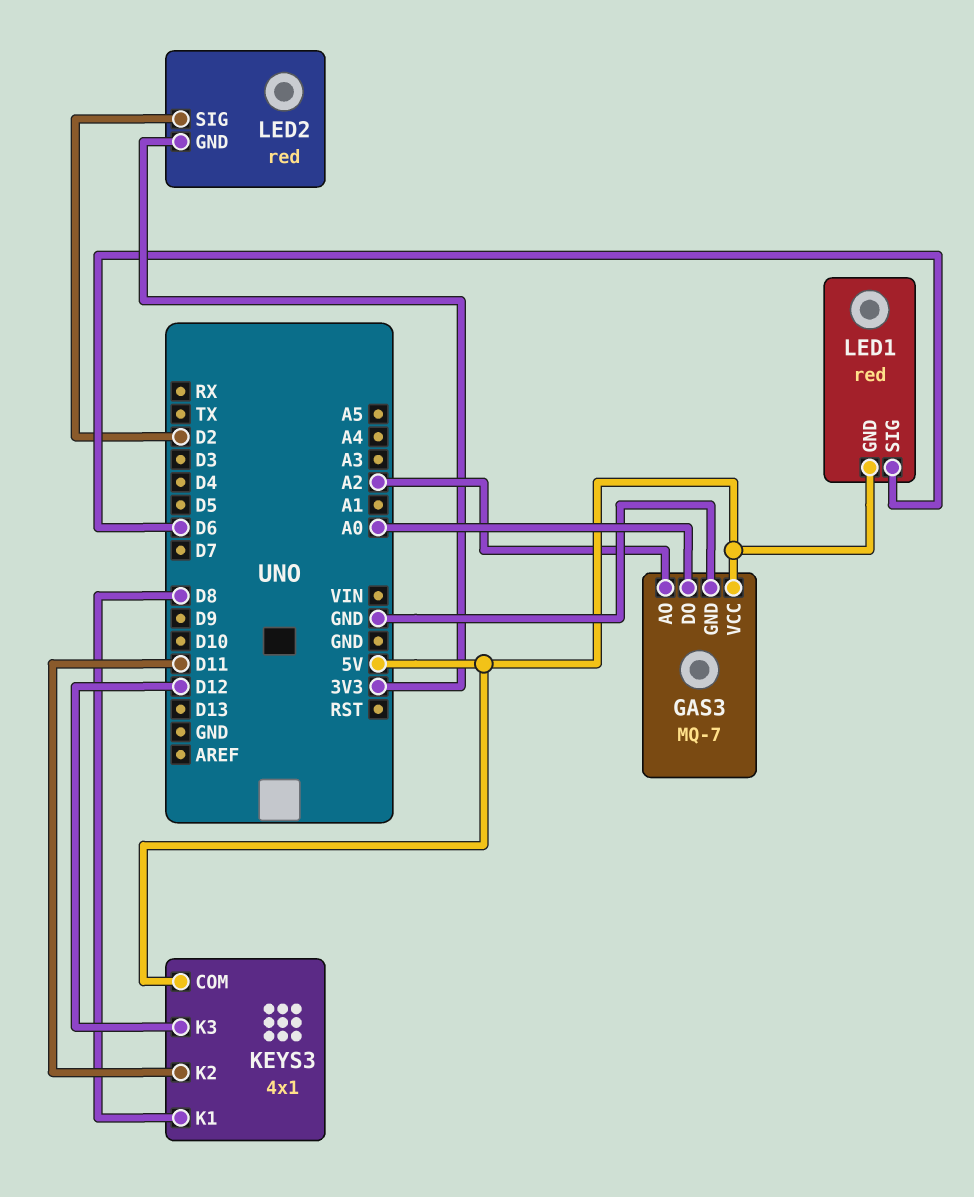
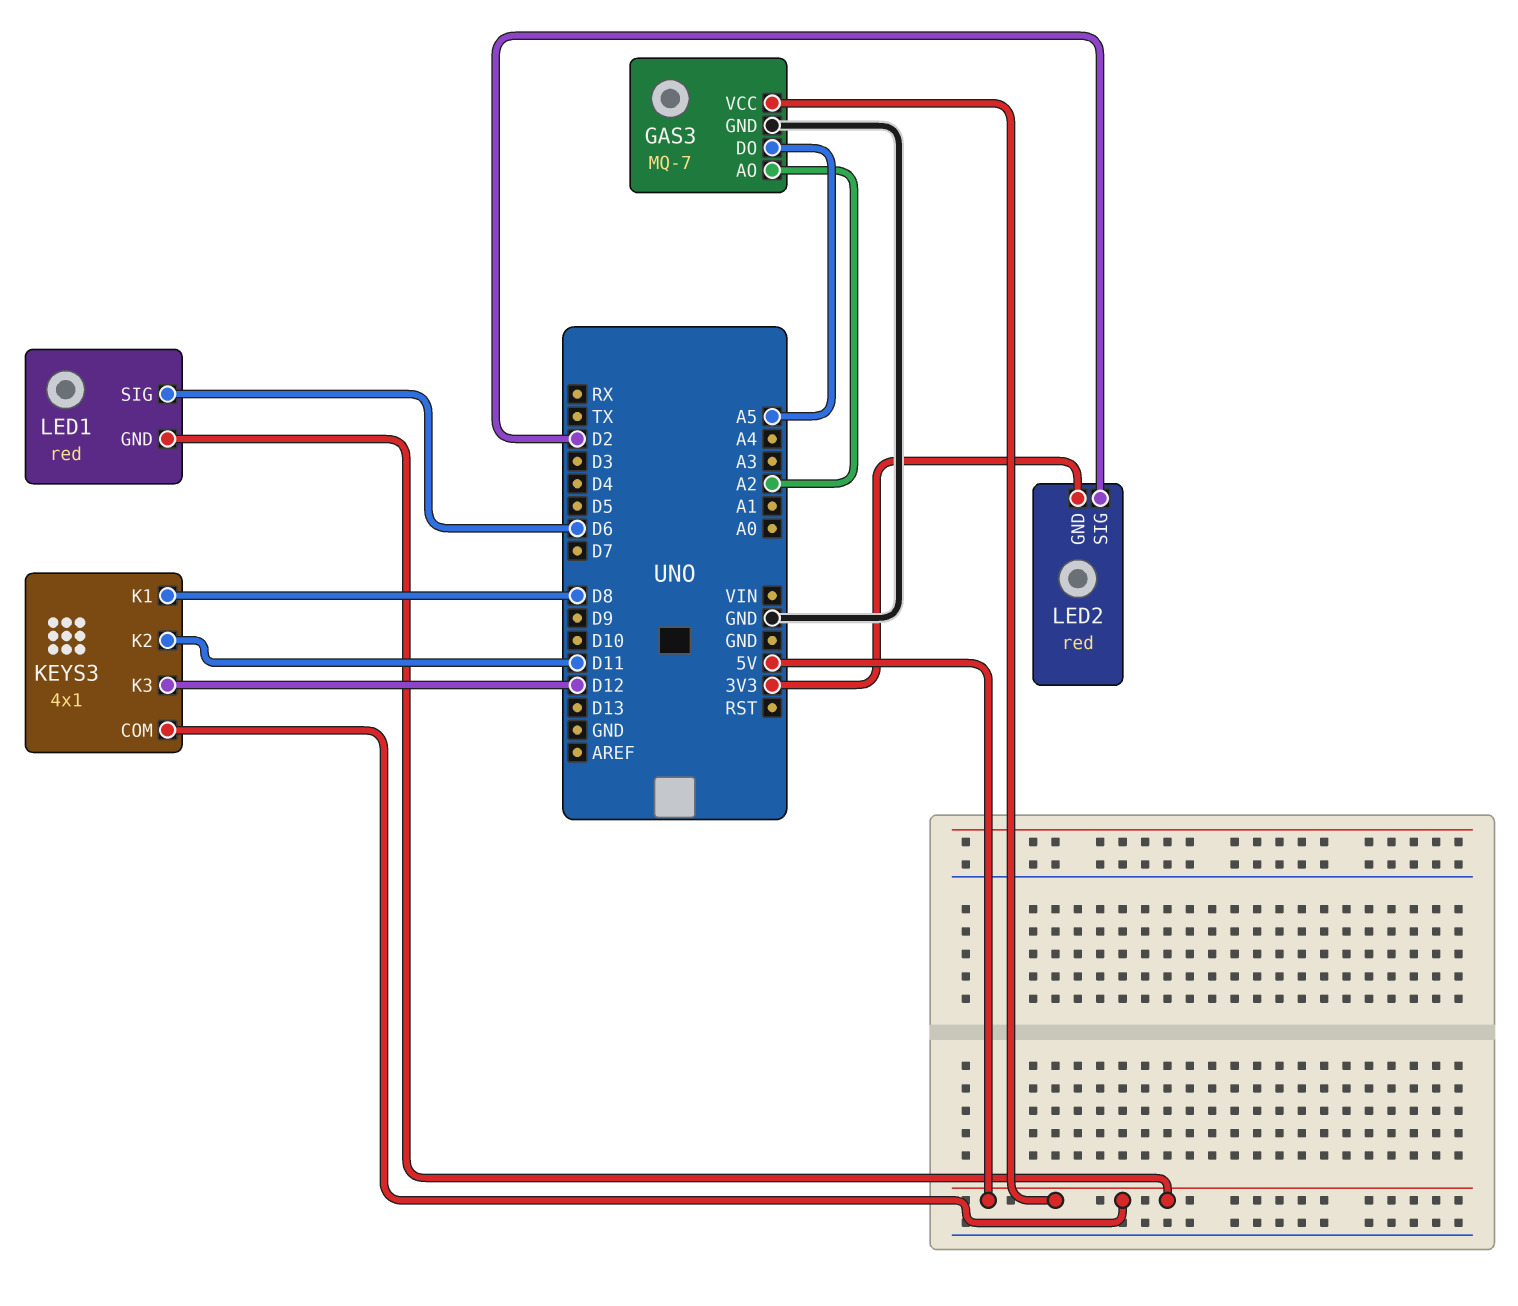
GAS3 pin DO: A0 -> A5

